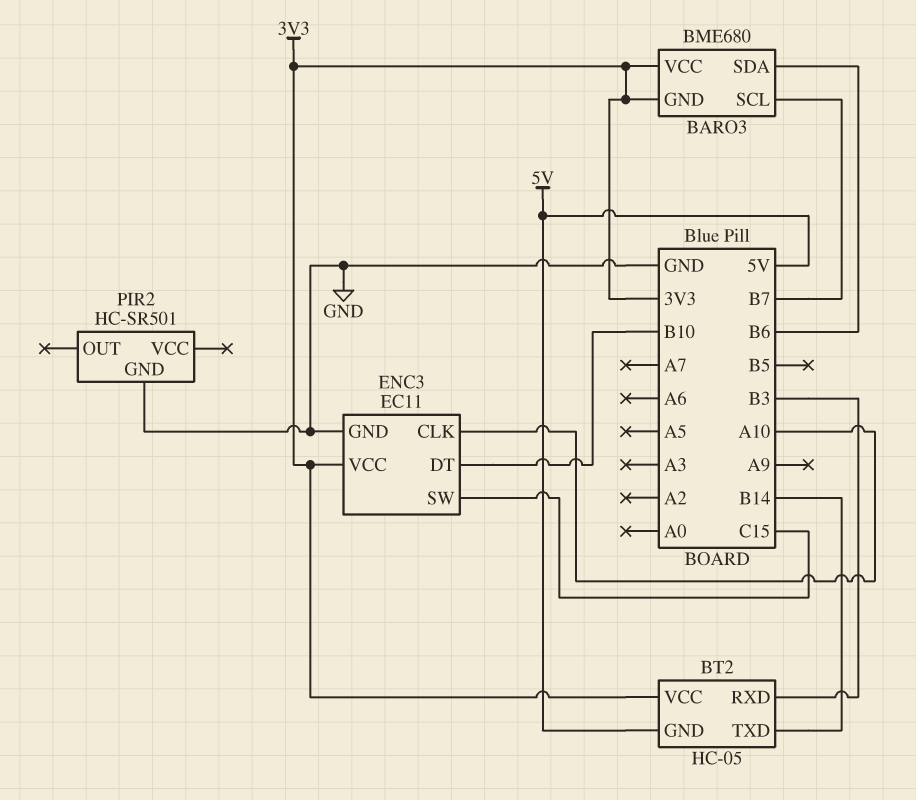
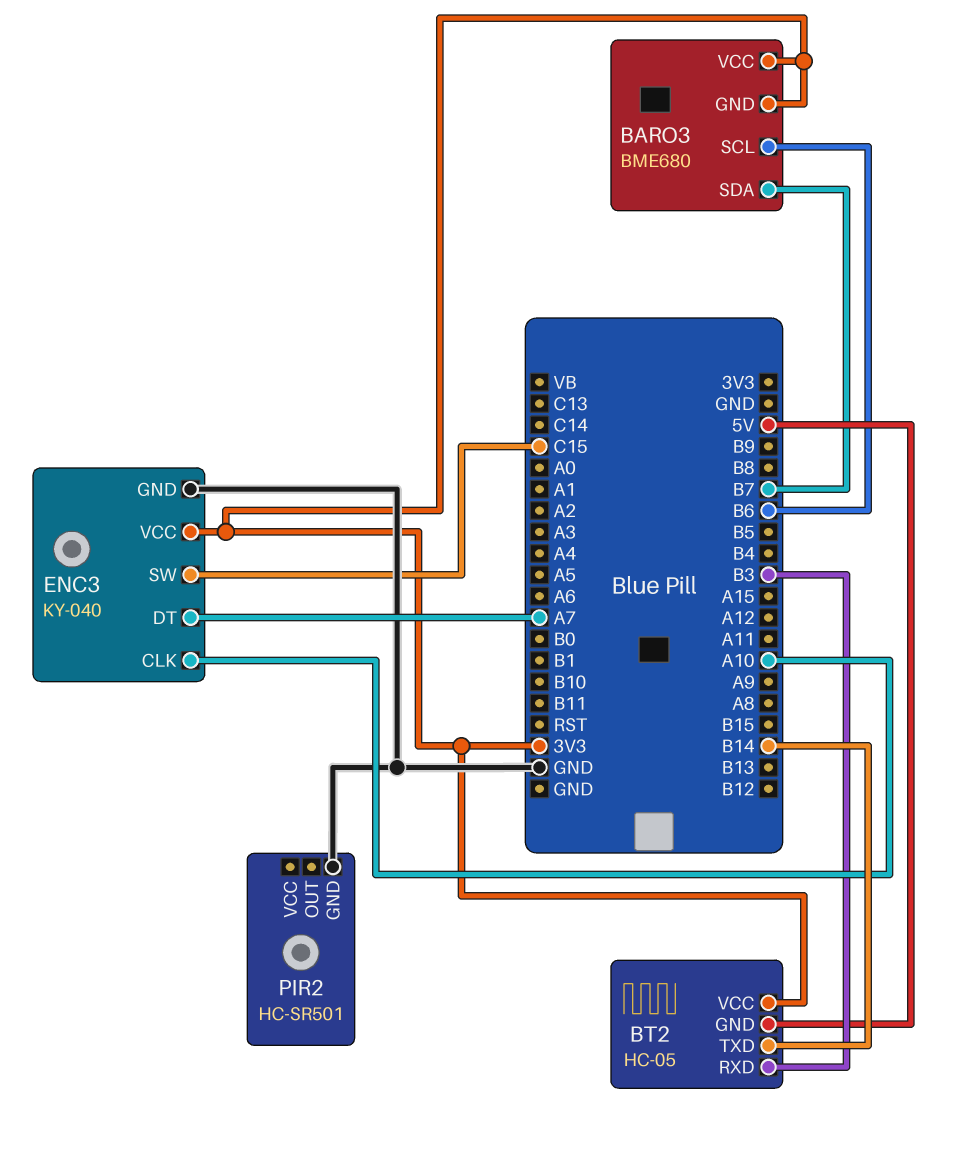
BARO3 pin SCL: B7 -> B6
BARO3 pin SDA: B6 -> B7
ENC3: EC11 -> KY-040
ENC3 pin DT: B10 -> A7

